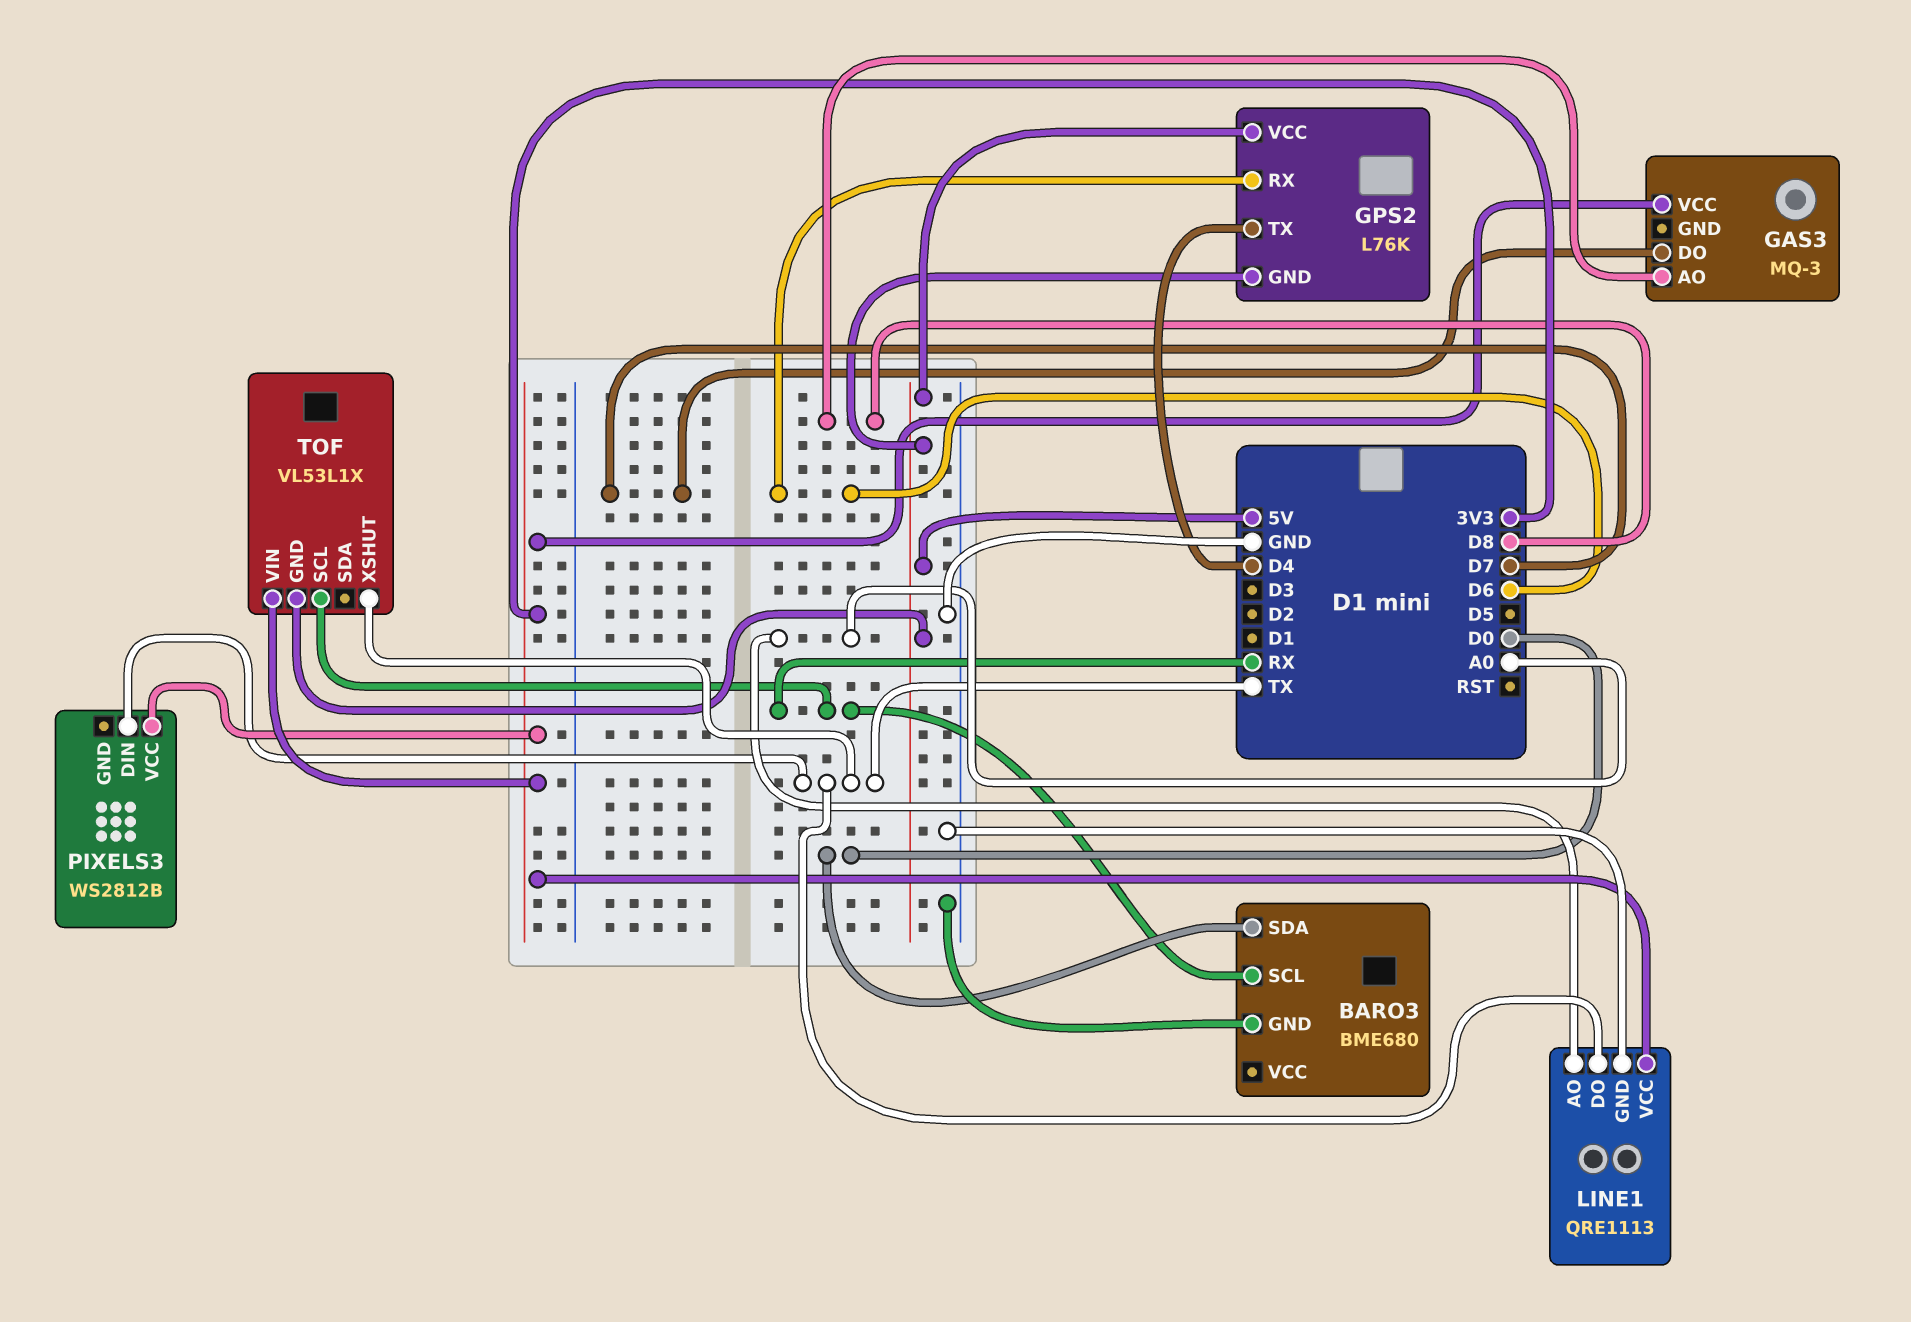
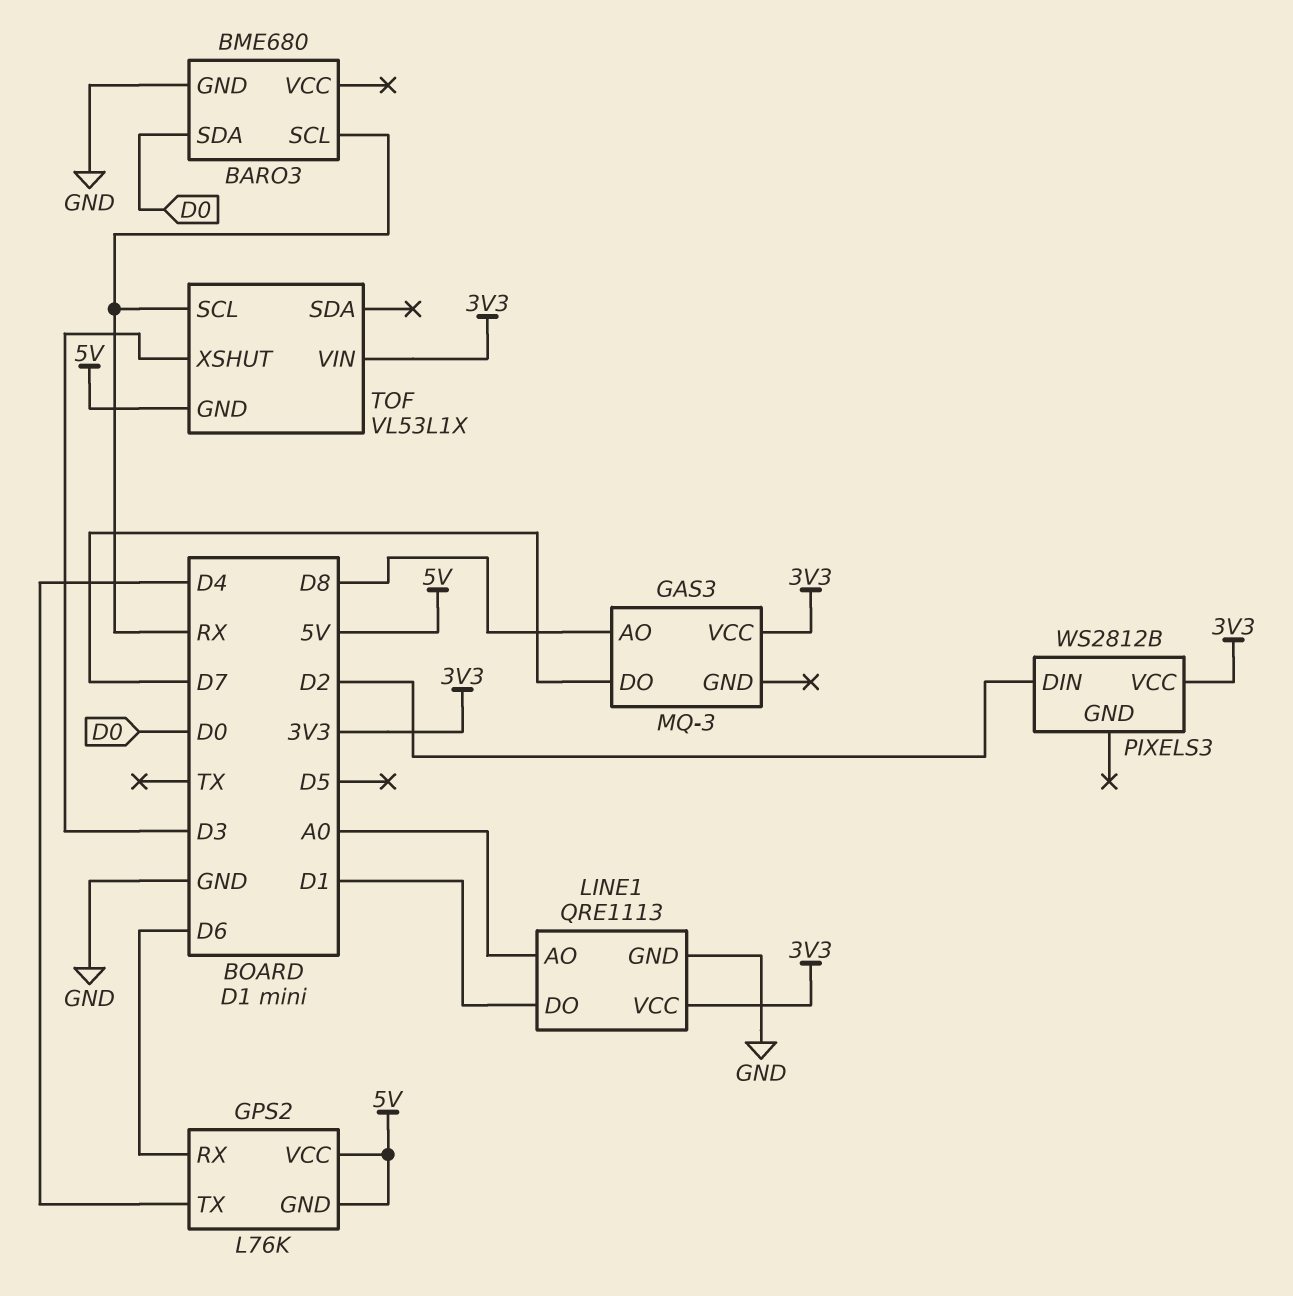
LINE1 pin DO: TX -> D1
PIXELS3 pin DIN: TX -> D2
TOF pin XSHUT: TX -> D3

